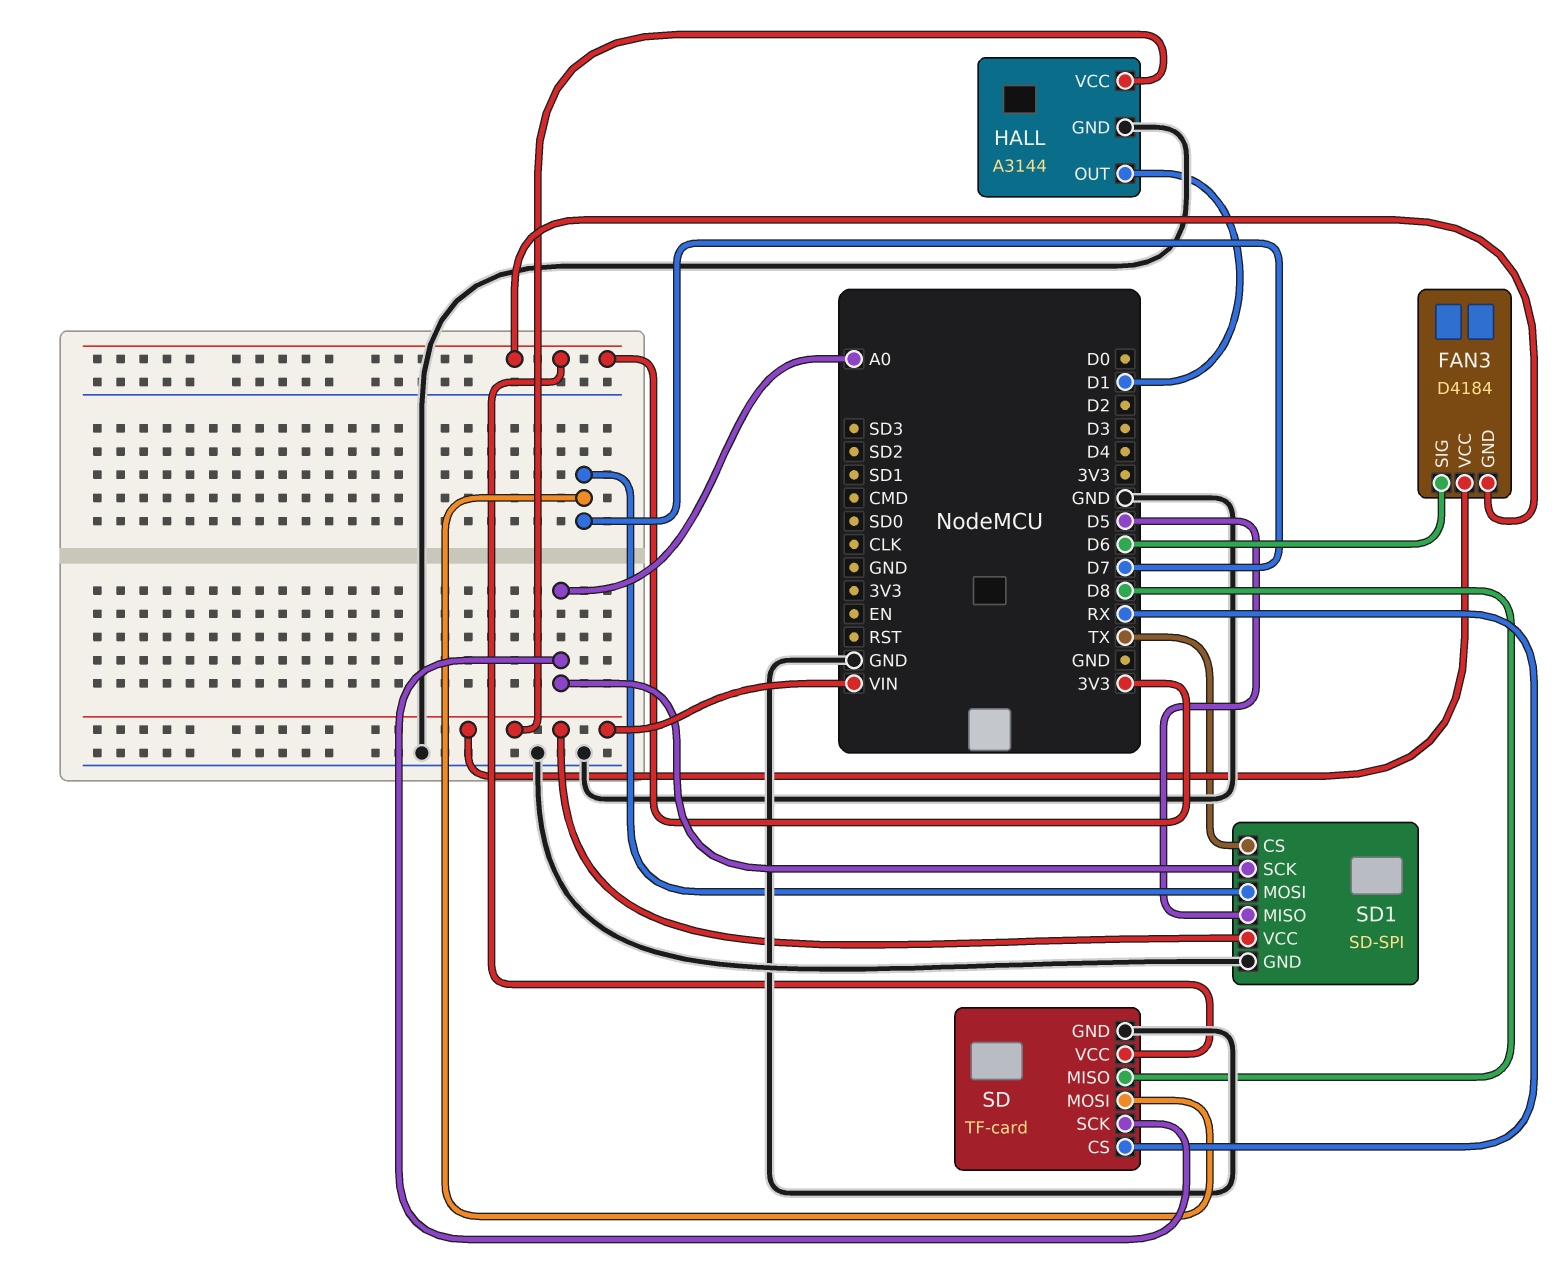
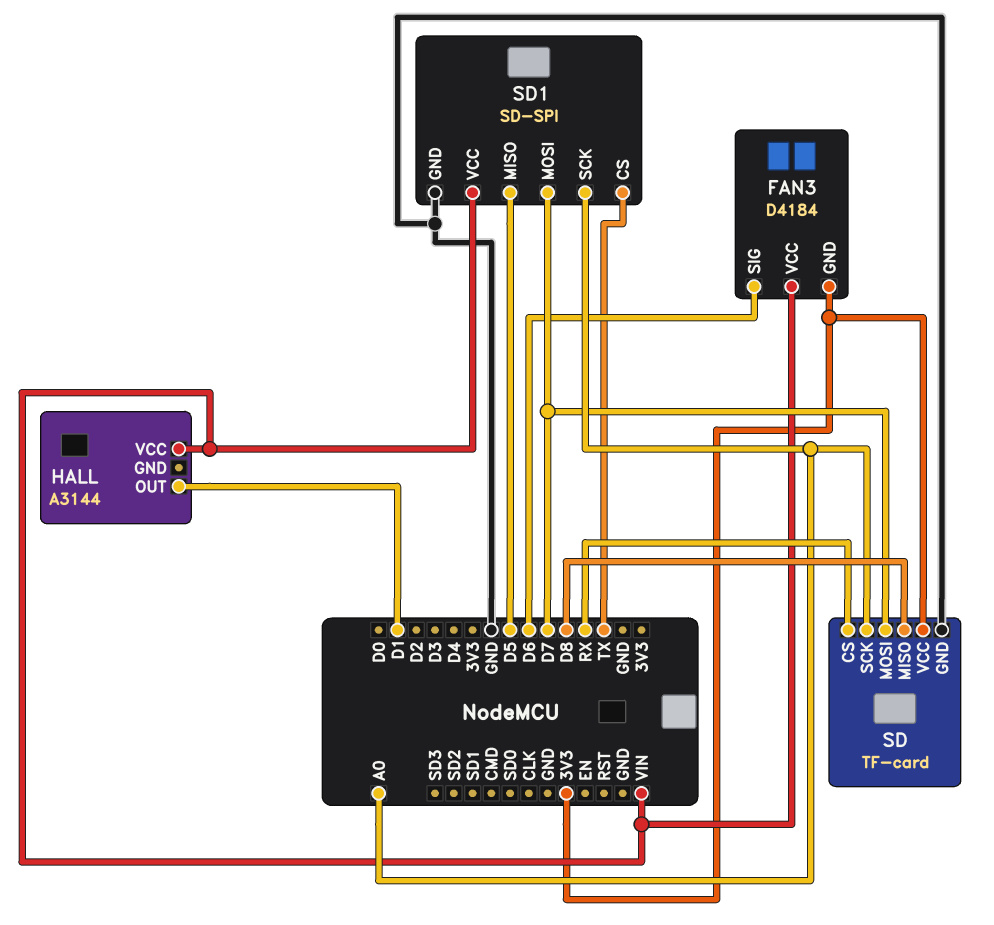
HALL pin GND: GND -> none

